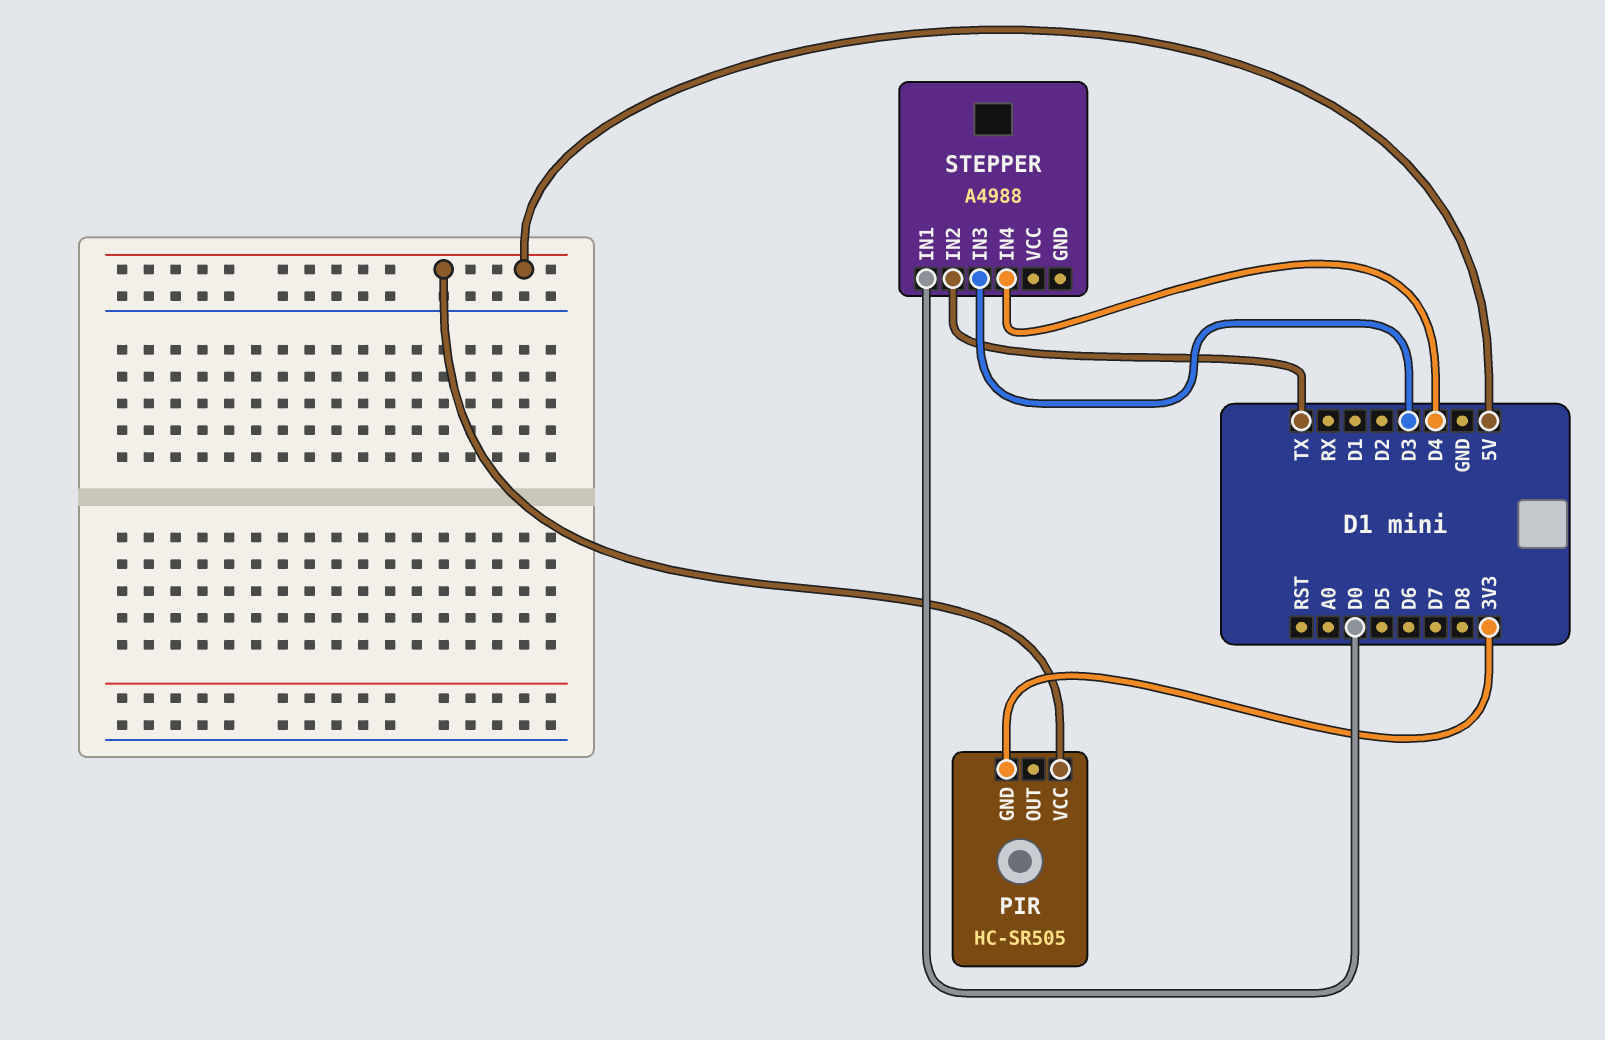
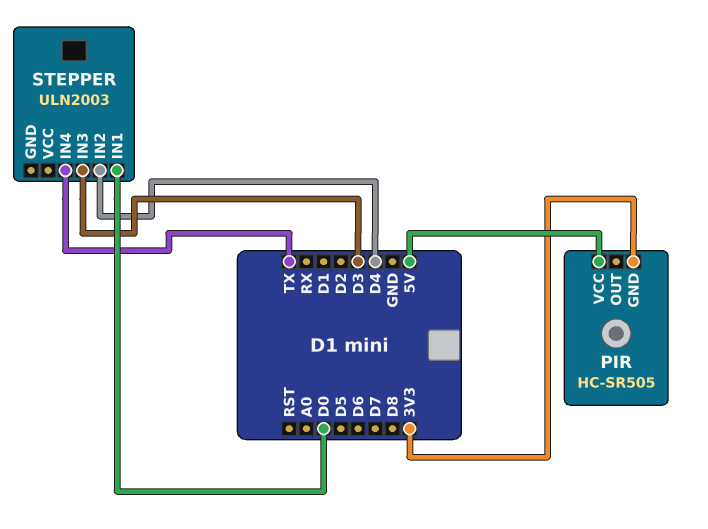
STEPPER: A4988 -> ULN2003
STEPPER pin IN2: TX -> D4
STEPPER pin IN4: D4 -> TX

